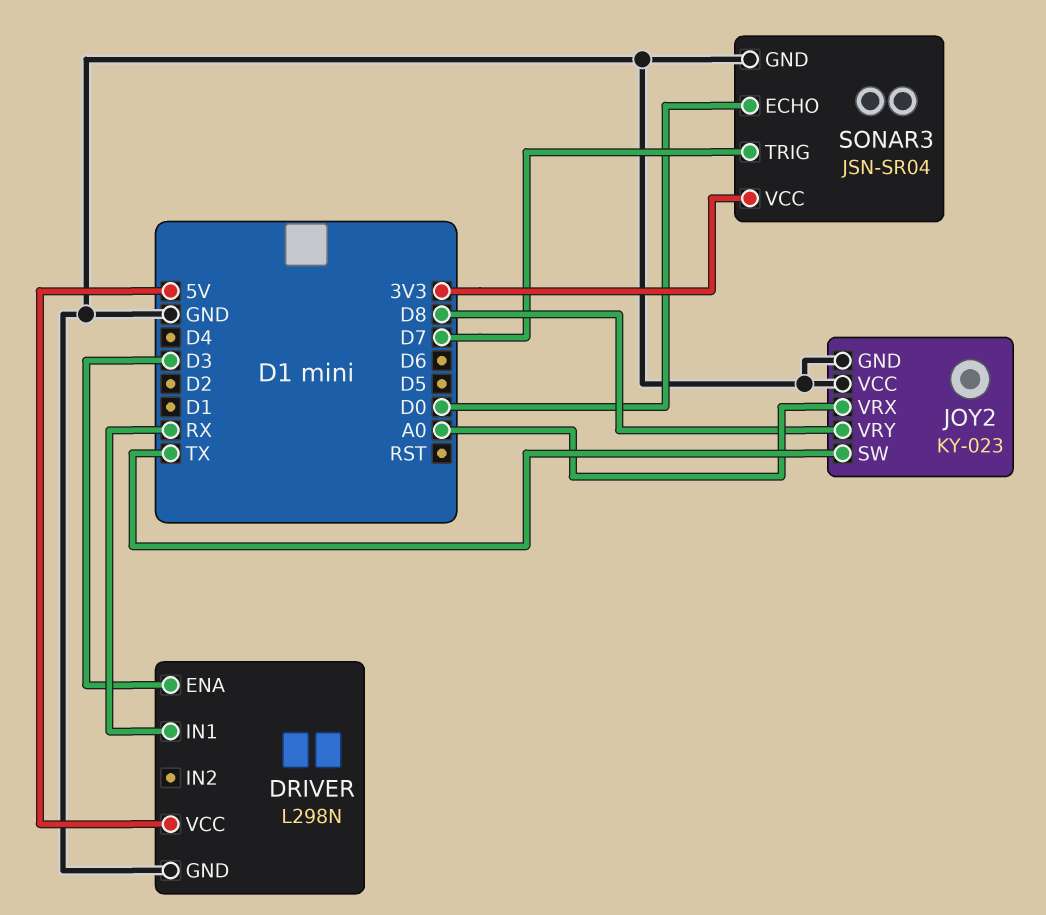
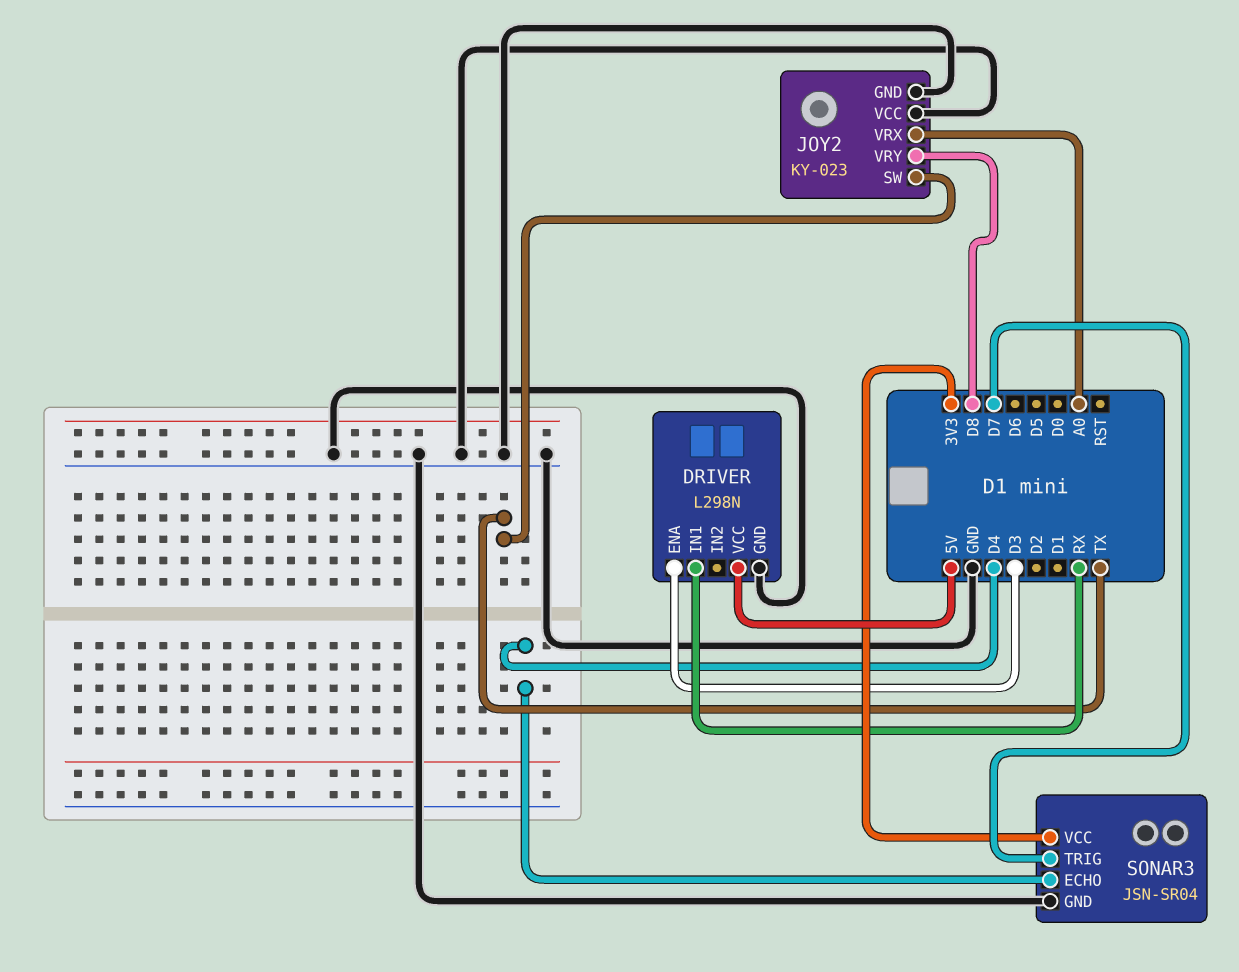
SONAR3 pin ECHO: D0 -> D4

